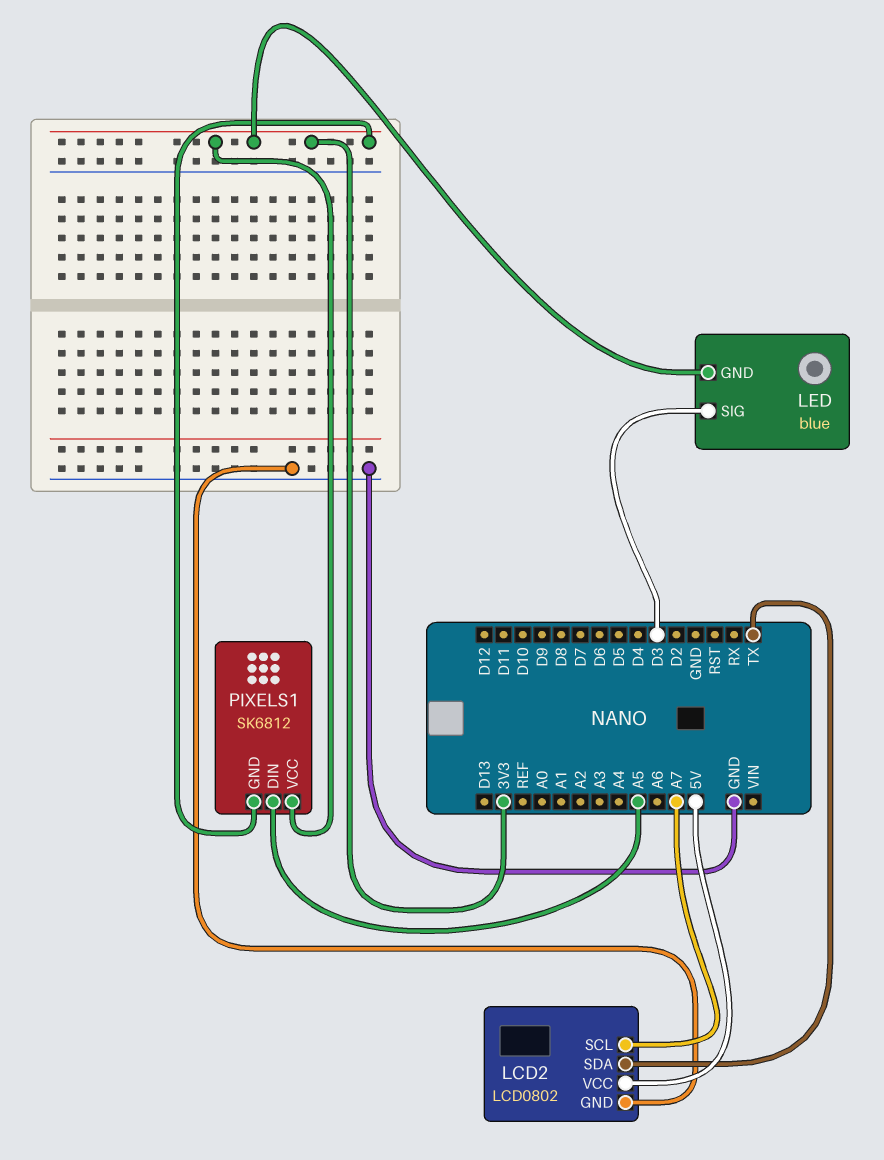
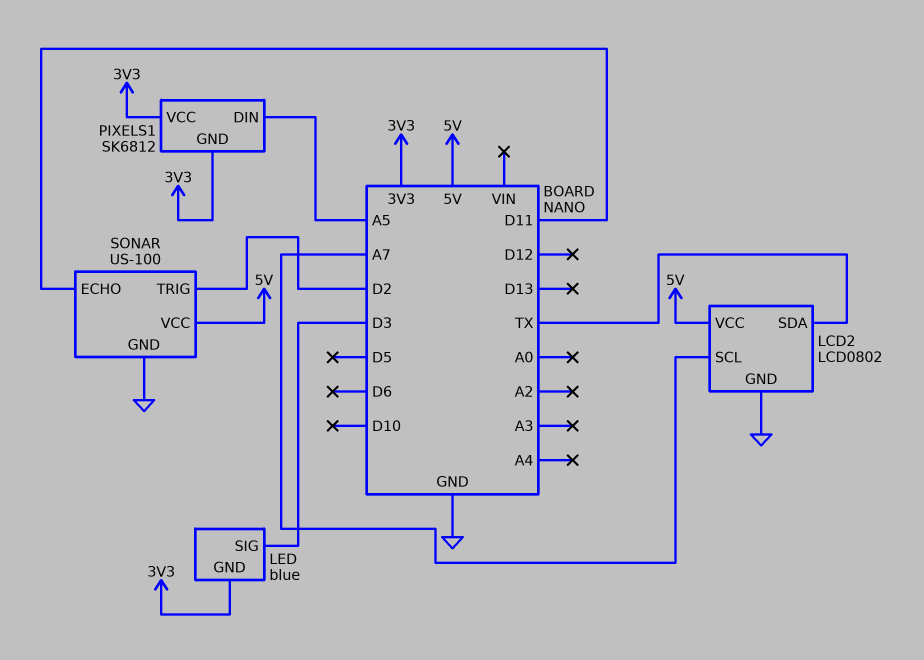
SONAR: none -> US-100
SONAR pin ECHO: none -> D11
SONAR pin GND: none -> GND
SONAR pin TRIG: none -> D2
SONAR pin VCC: none -> 5V

